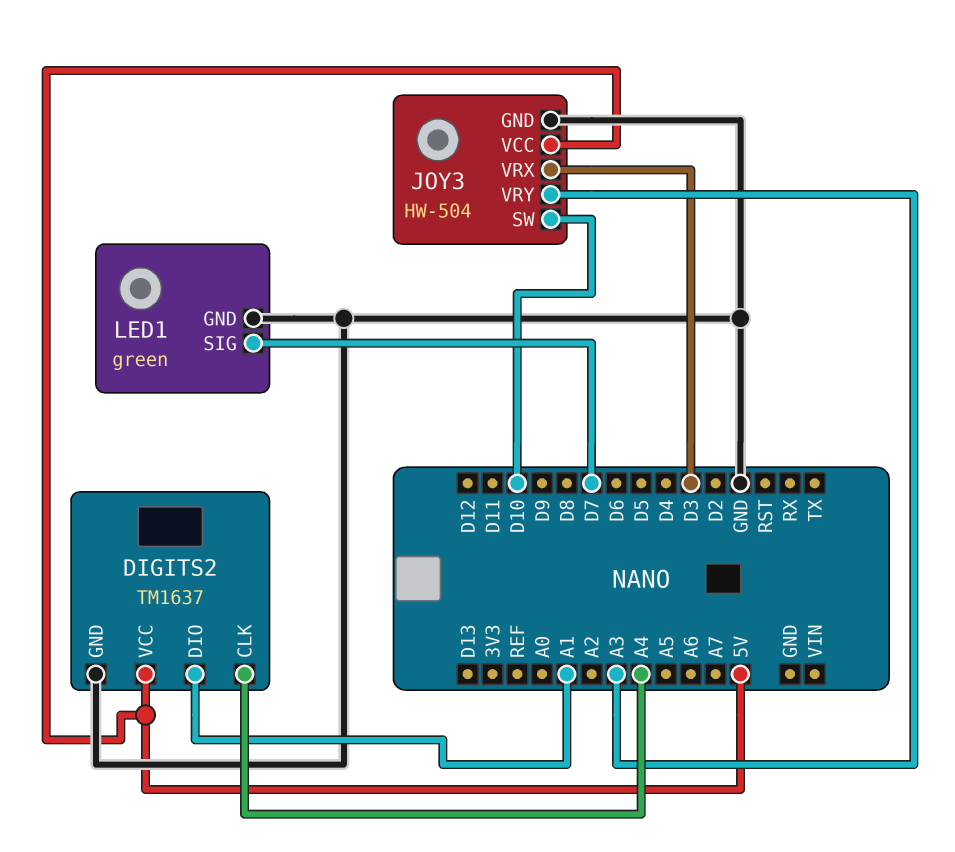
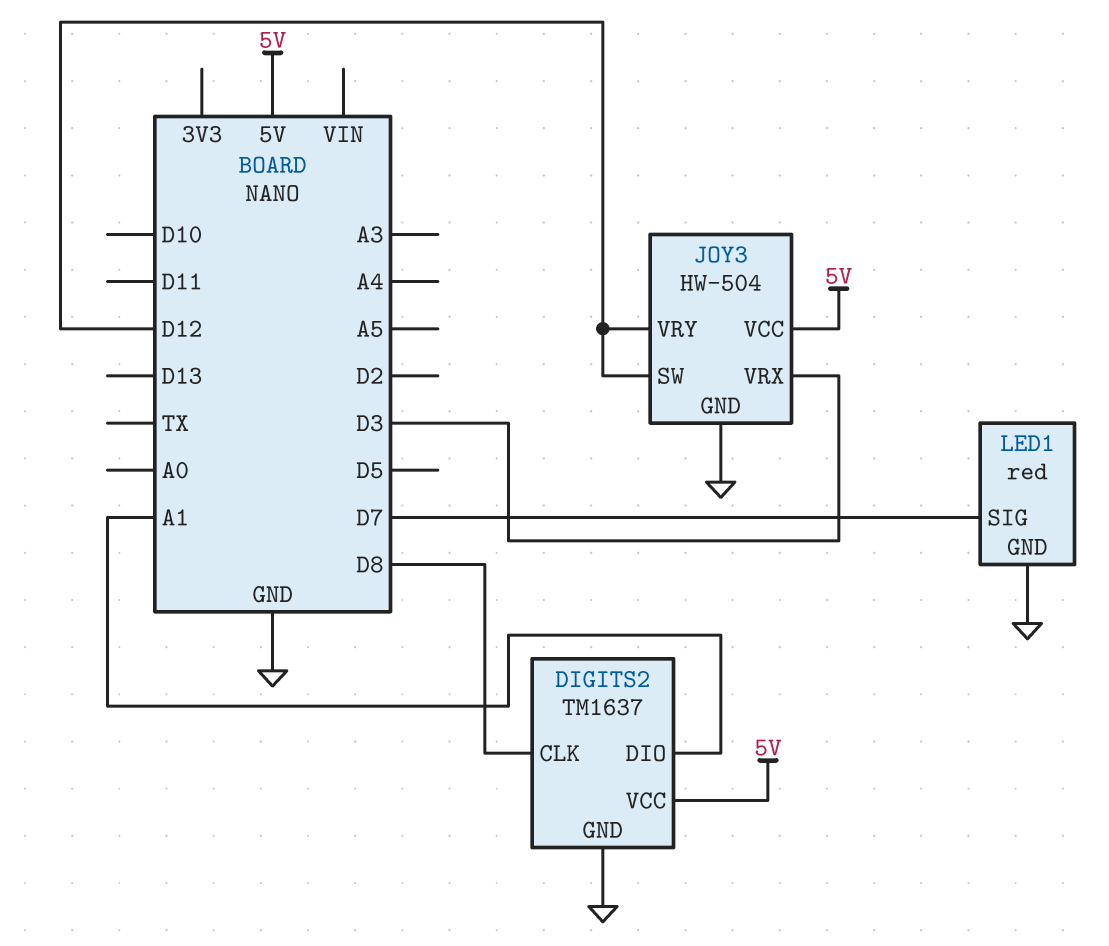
DIGITS2 pin CLK: A4 -> D8
JOY3 pin SW: D10 -> D12
JOY3 pin VRY: A3 -> D12
LED1: green -> red

